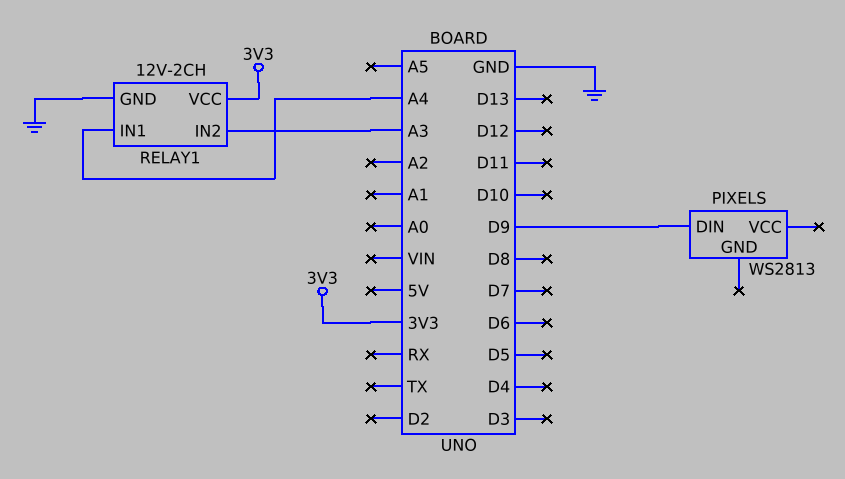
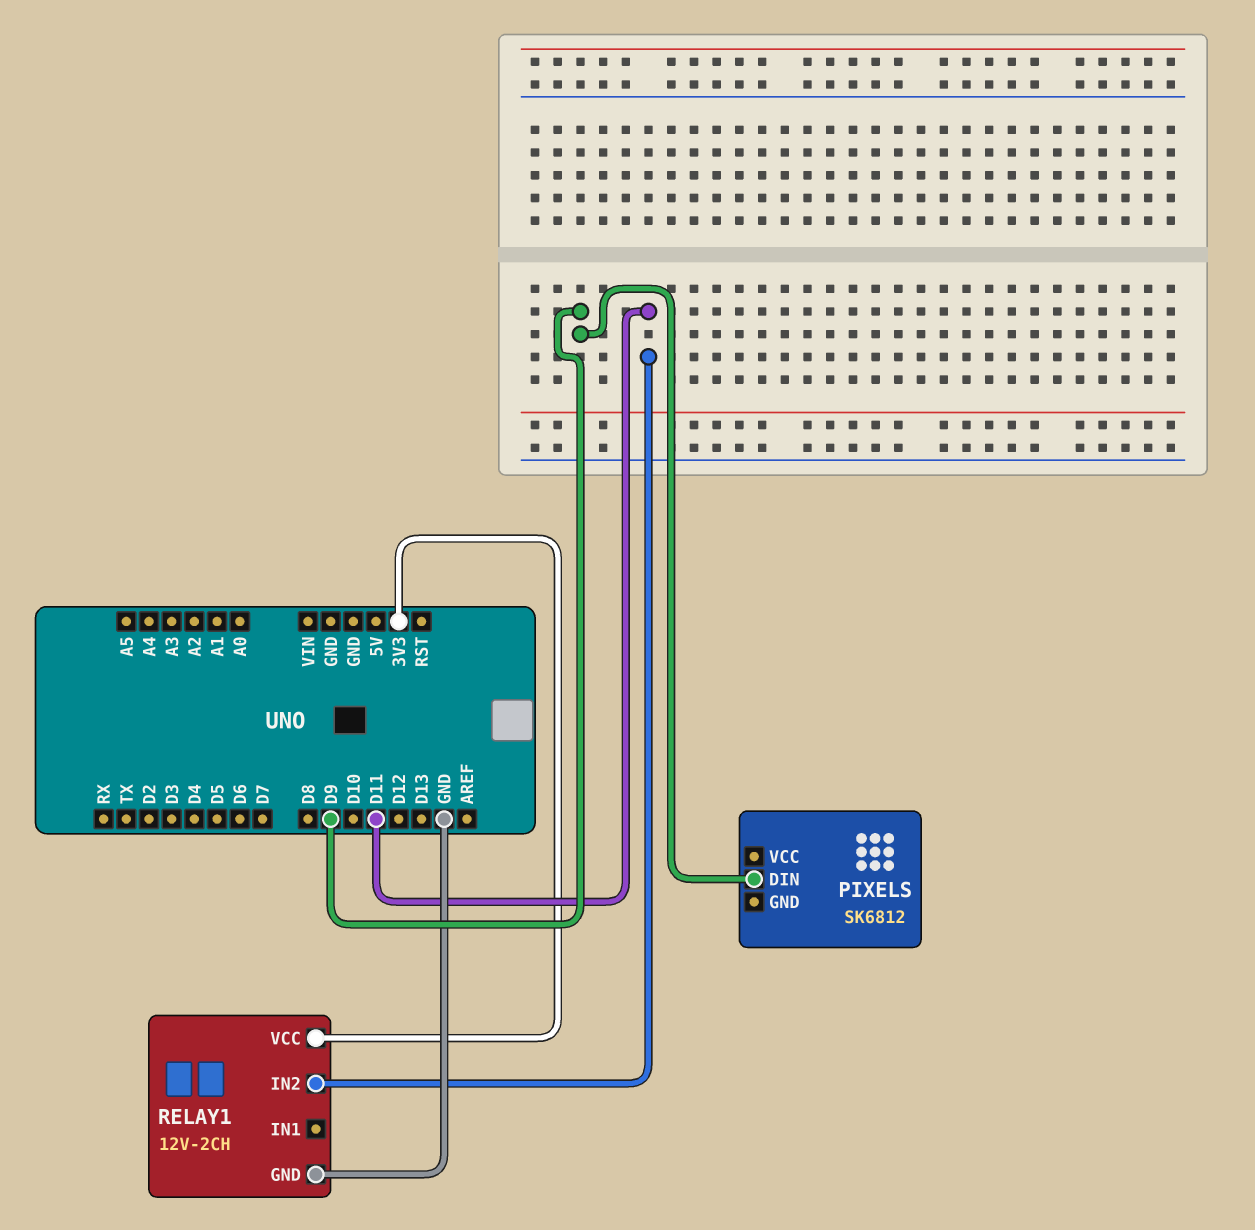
PIXELS: WS2813 -> SK6812
RELAY1 pin IN1: A4 -> none
RELAY1 pin IN2: A3 -> D11

